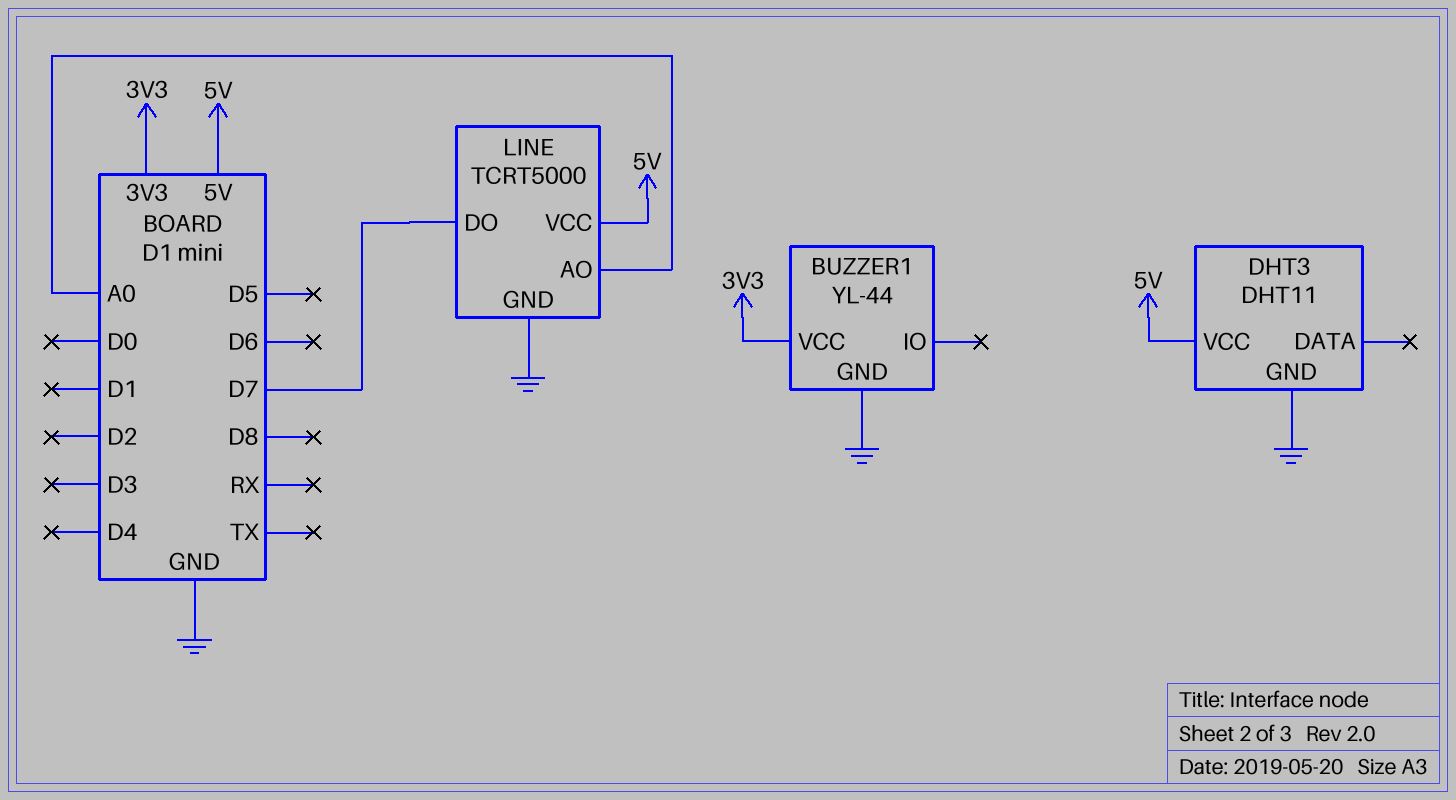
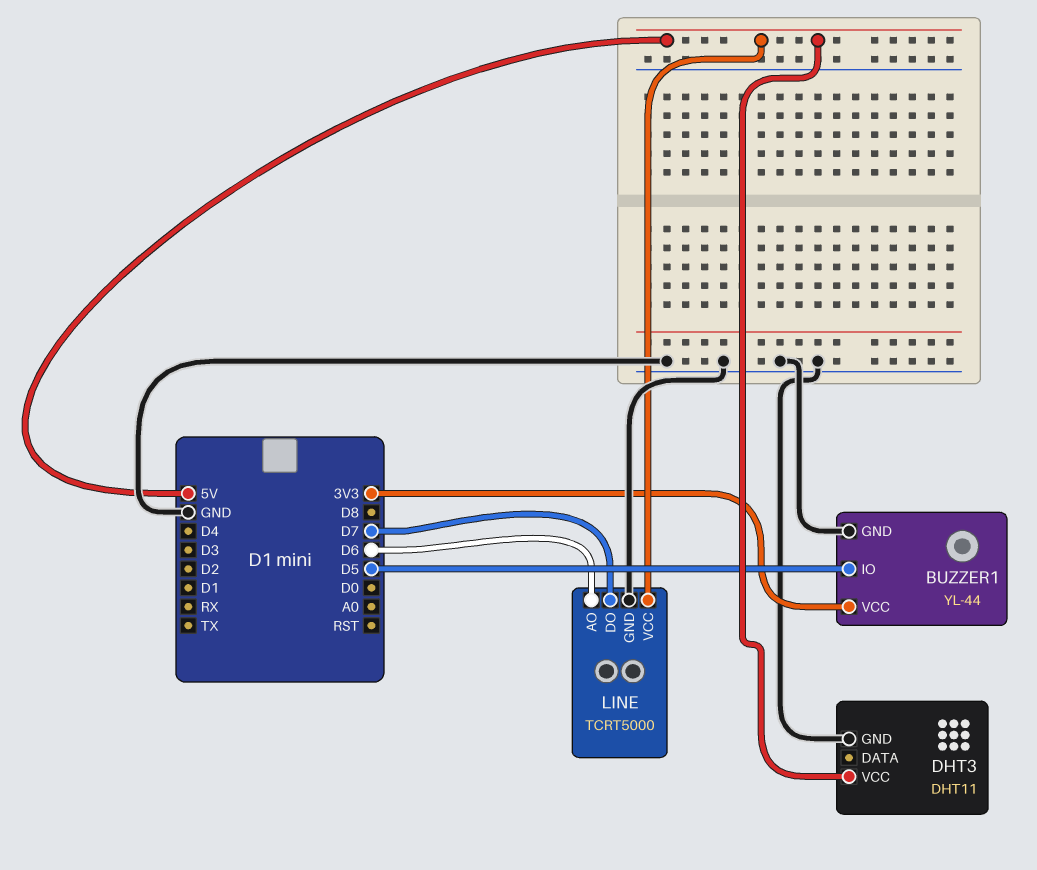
BUZZER1 pin IO: none -> D5
LINE pin AO: A0 -> D6

